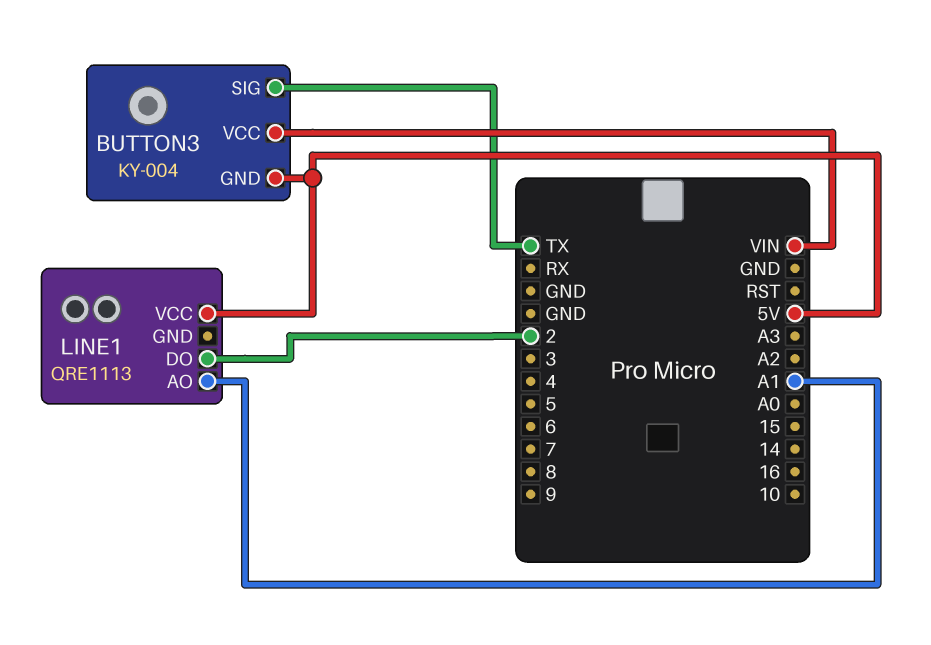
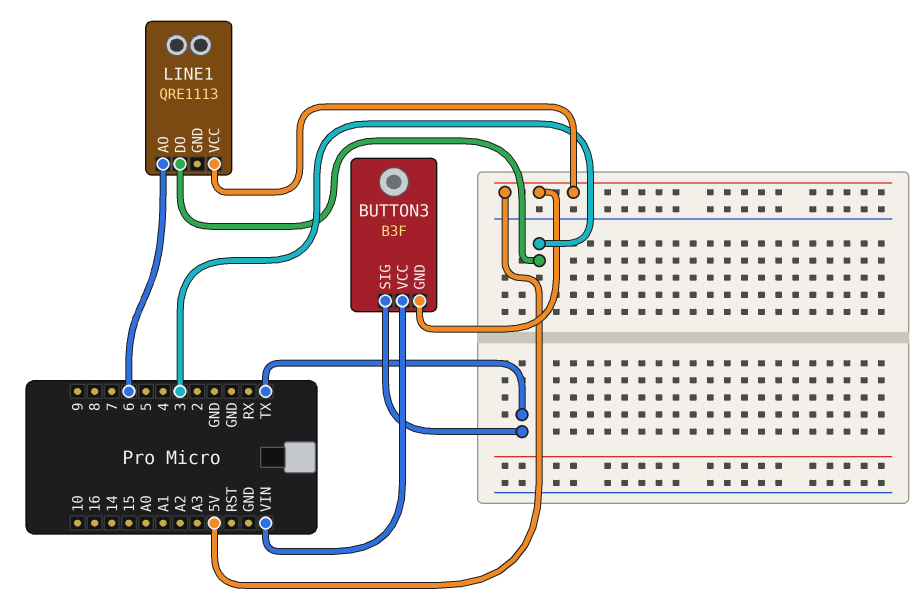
BUTTON3: KY-004 -> B3F
LINE1 pin AO: A1 -> 6
LINE1 pin DO: 2 -> 3

